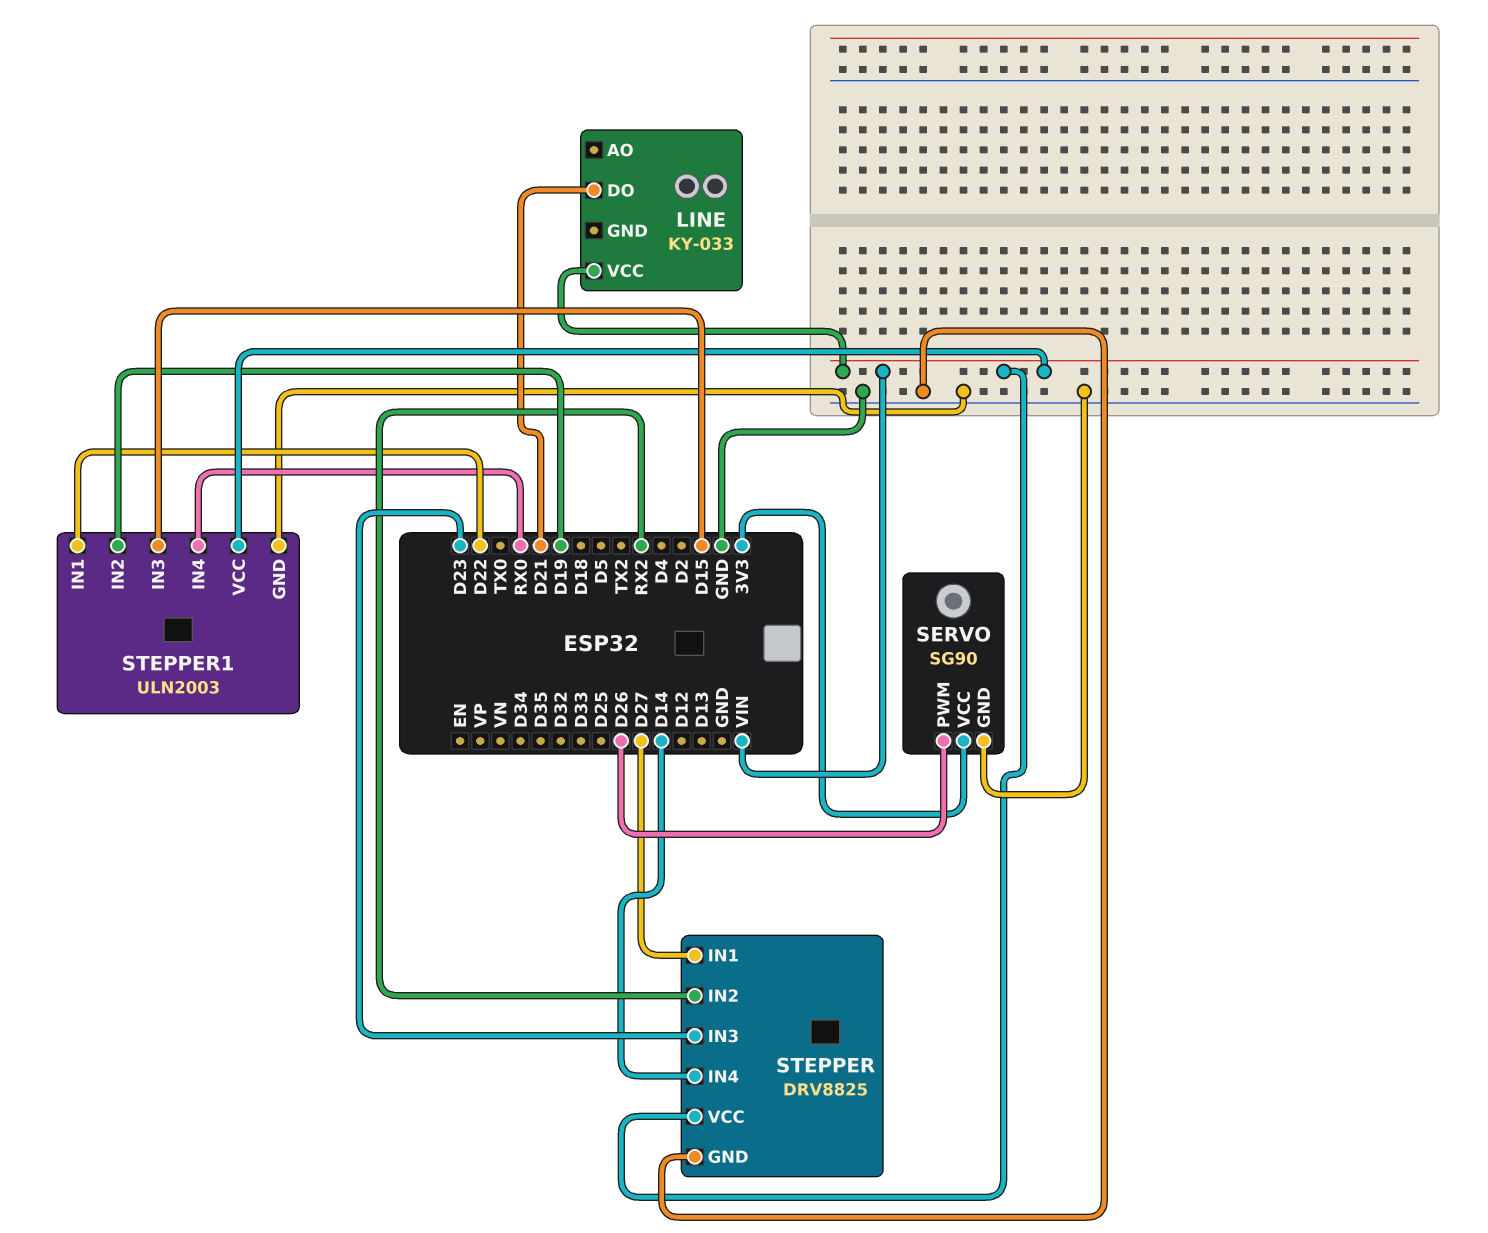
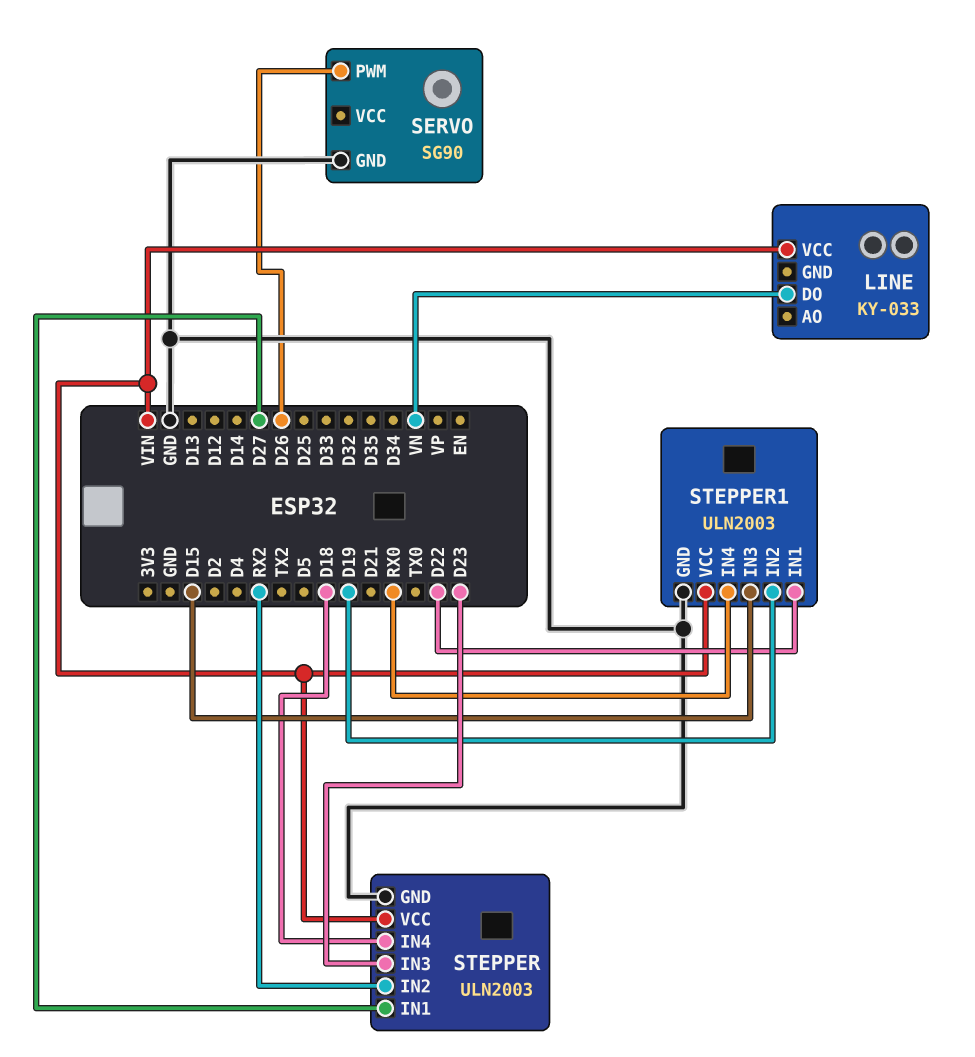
LINE pin DO: D21 -> VN
SERVO pin VCC: 3V3 -> none
STEPPER: DRV8825 -> ULN2003
STEPPER pin IN4: D14 -> D18

